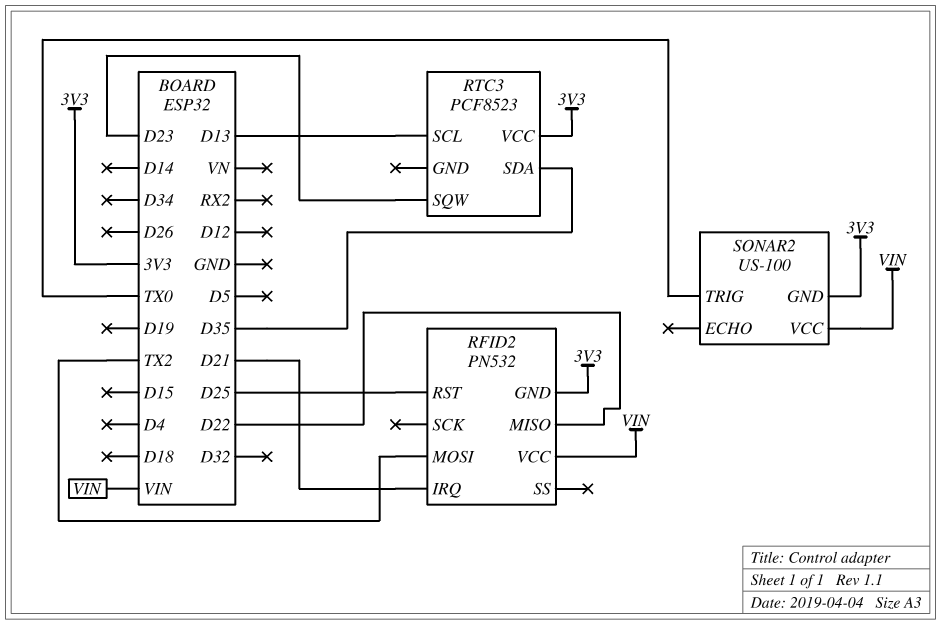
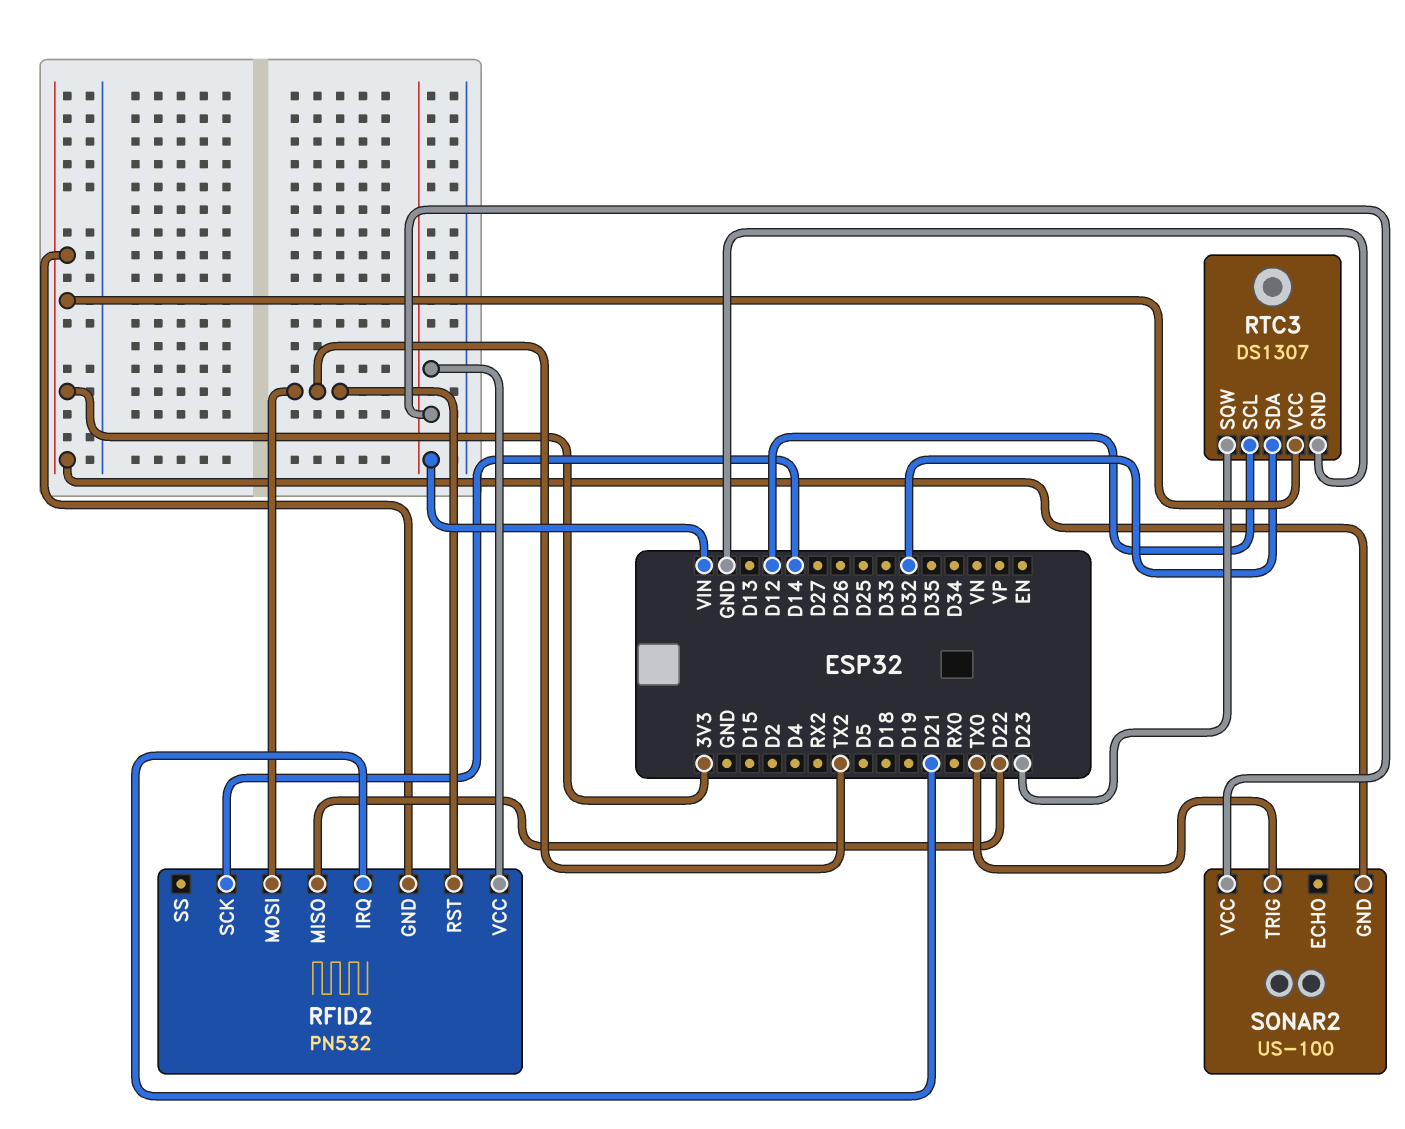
RFID2 pin RST: D25 -> TX2
RFID2 pin SCK: none -> D14
RTC3: PCF8523 -> DS1307
RTC3 pin GND: none -> GND
RTC3 pin SCL: D13 -> D12
RTC3 pin SDA: D35 -> D32

